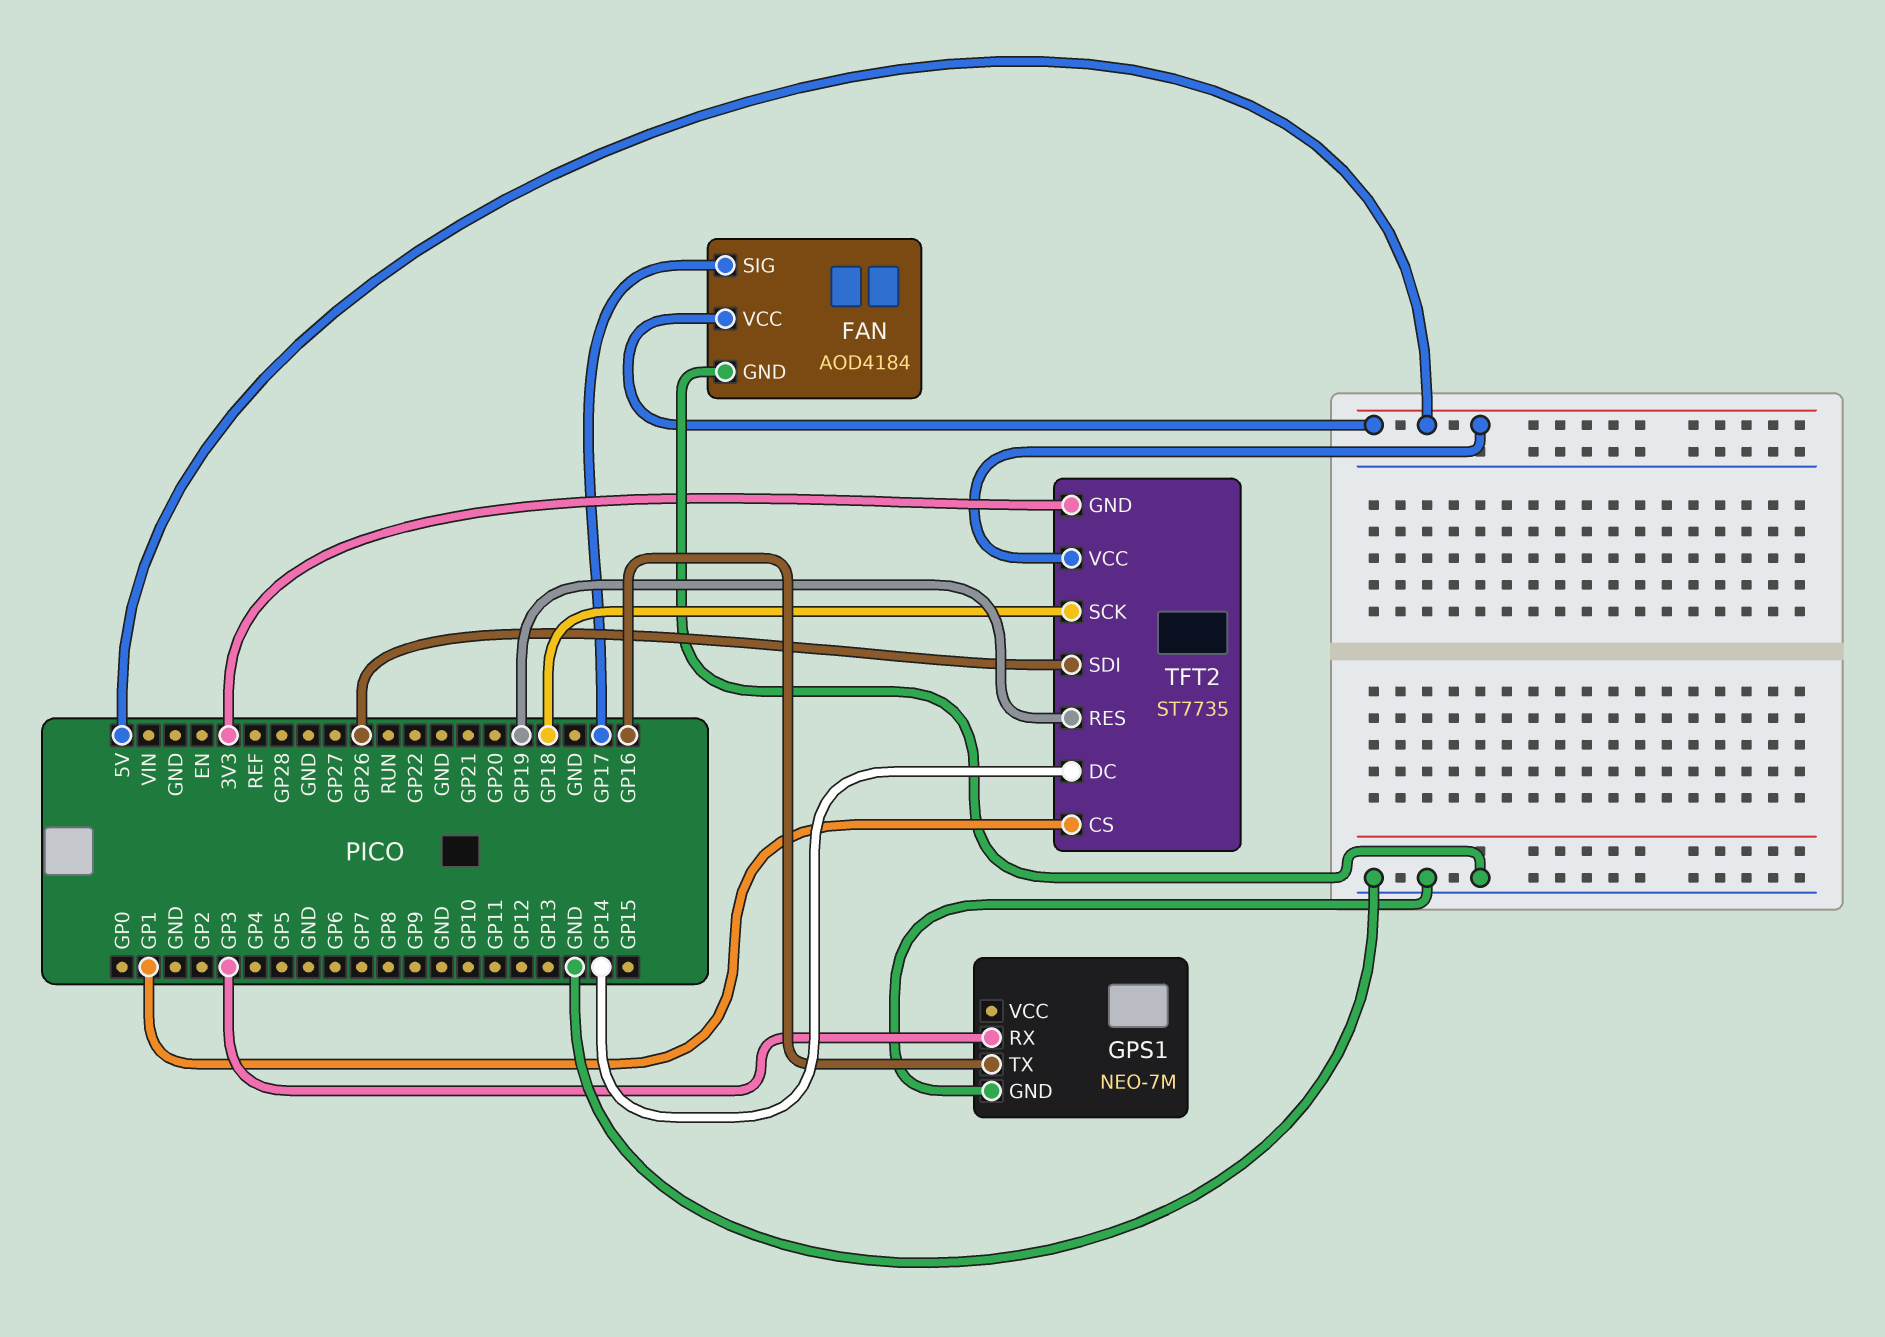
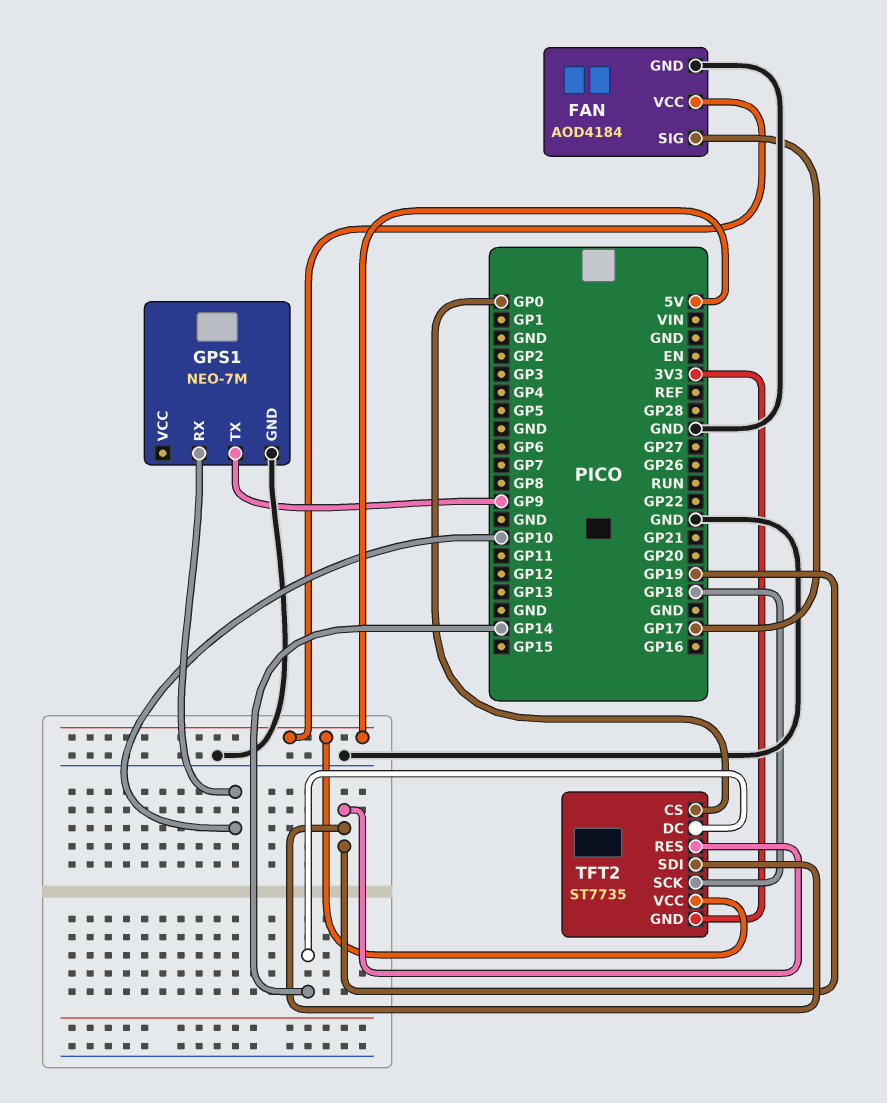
GPS1 pin RX: GP3 -> GP10
GPS1 pin TX: GP16 -> GP9
TFT2 pin CS: GP1 -> GP0
TFT2 pin SDI: GP26 -> GP19

